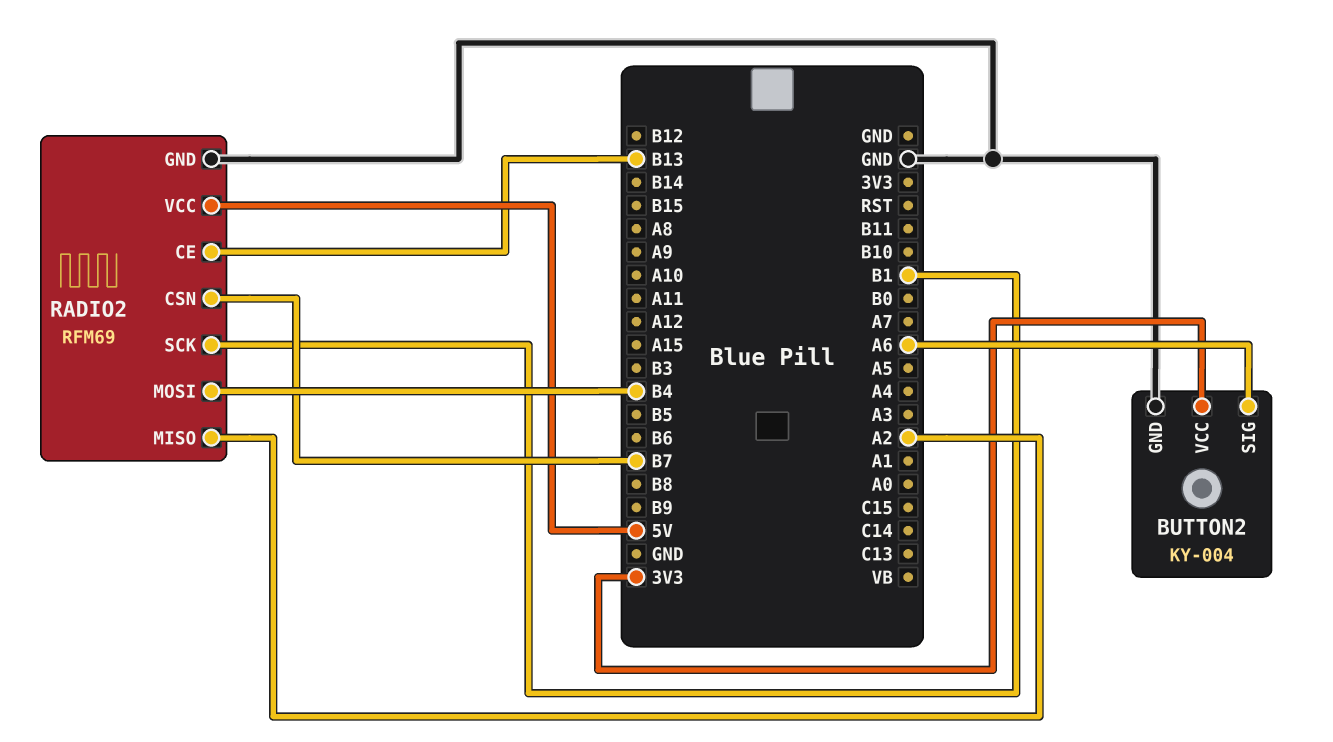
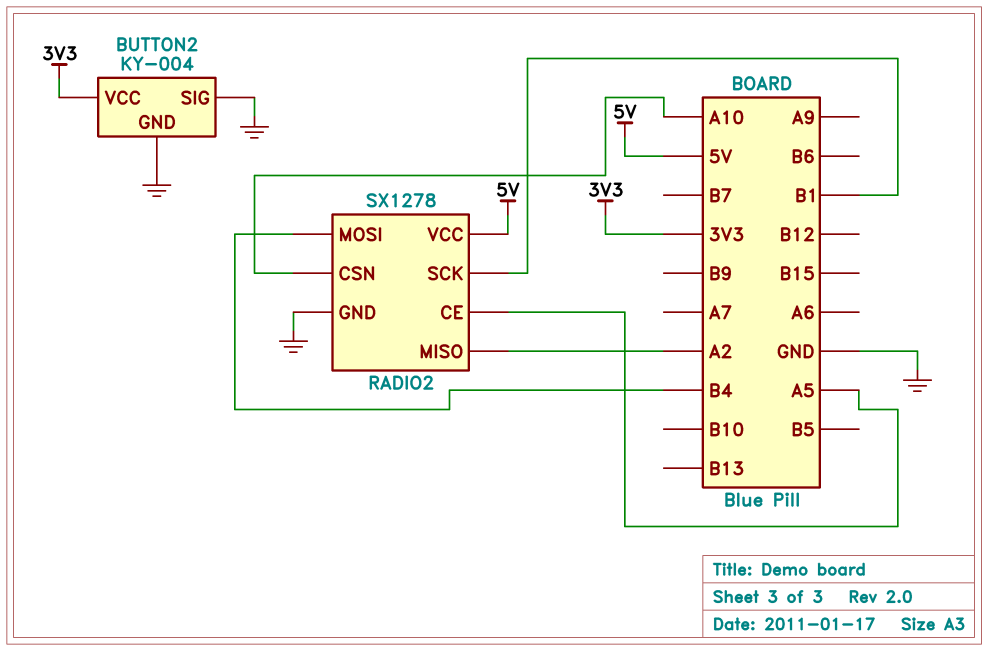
BUTTON2 pin SIG: A6 -> GND
RADIO2: RFM69 -> SX1278
RADIO2 pin CE: B13 -> A5
RADIO2 pin CSN: B7 -> A10

